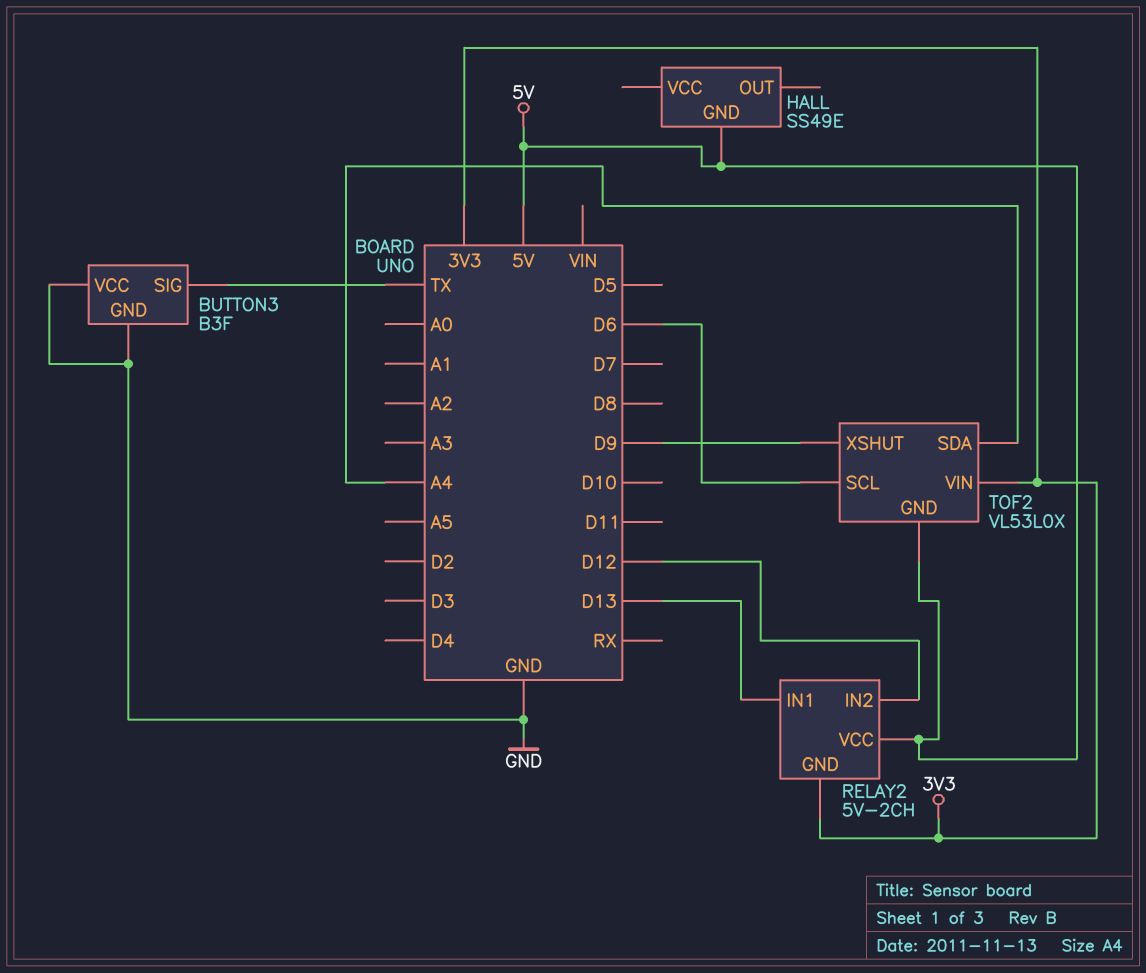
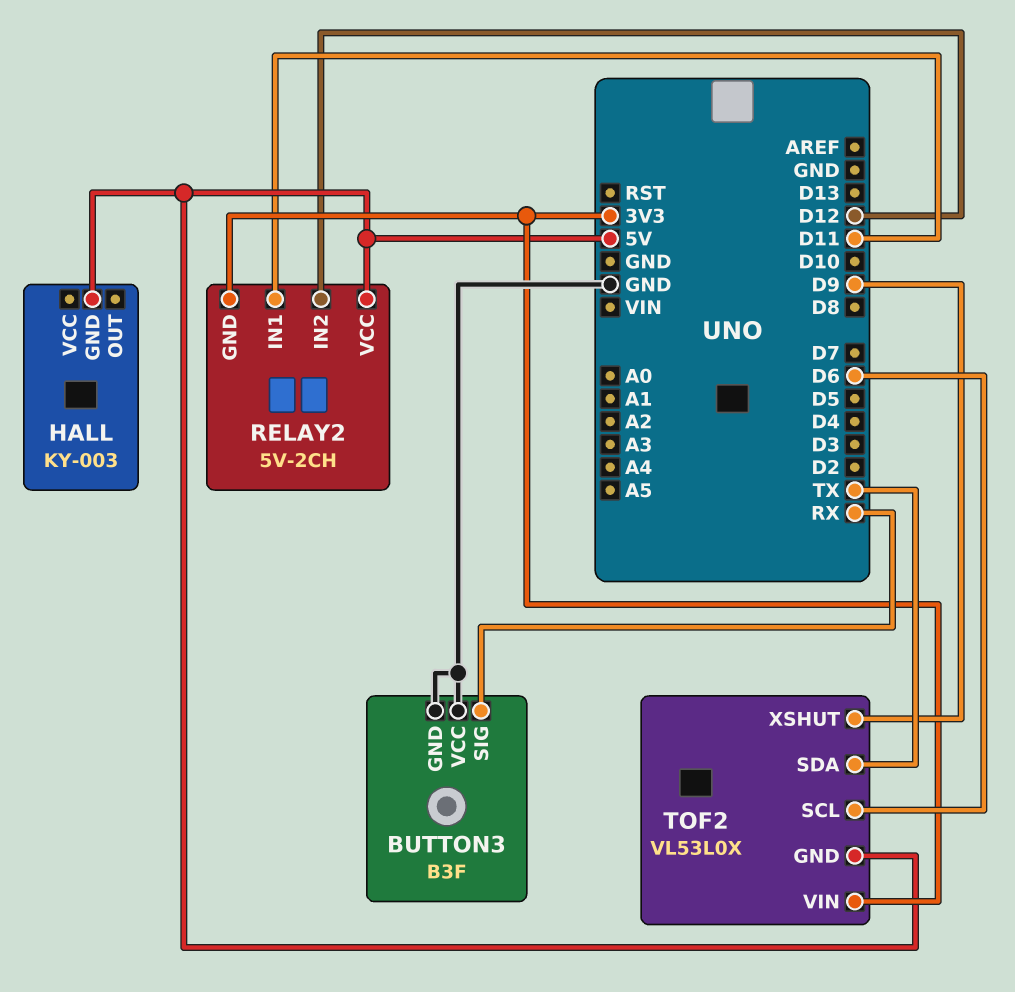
BUTTON3 pin SIG: TX -> RX
HALL: SS49E -> KY-003
RELAY2 pin IN1: D13 -> D11
TOF2 pin SDA: A4 -> TX

